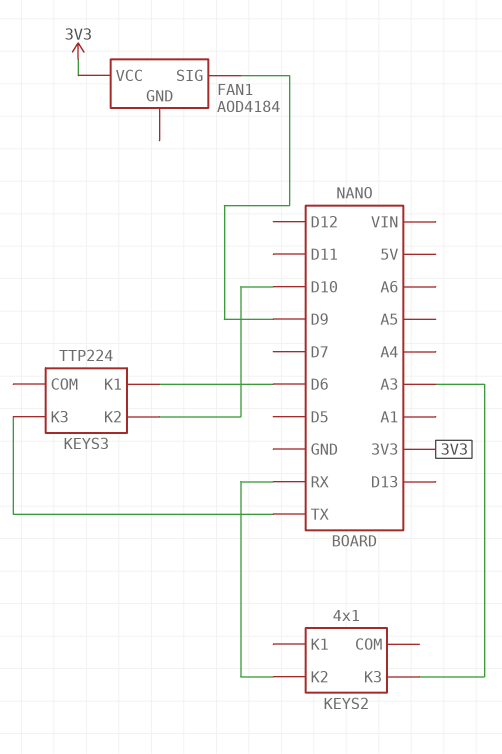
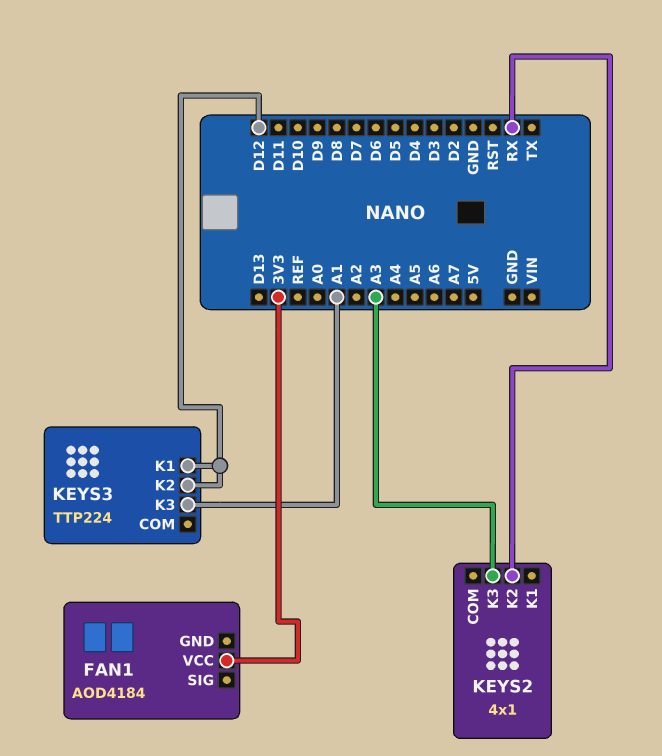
FAN1 pin SIG: D9 -> none
KEYS3 pin K1: D6 -> D12
KEYS3 pin K2: D10 -> D12
KEYS3 pin K3: TX -> A1

